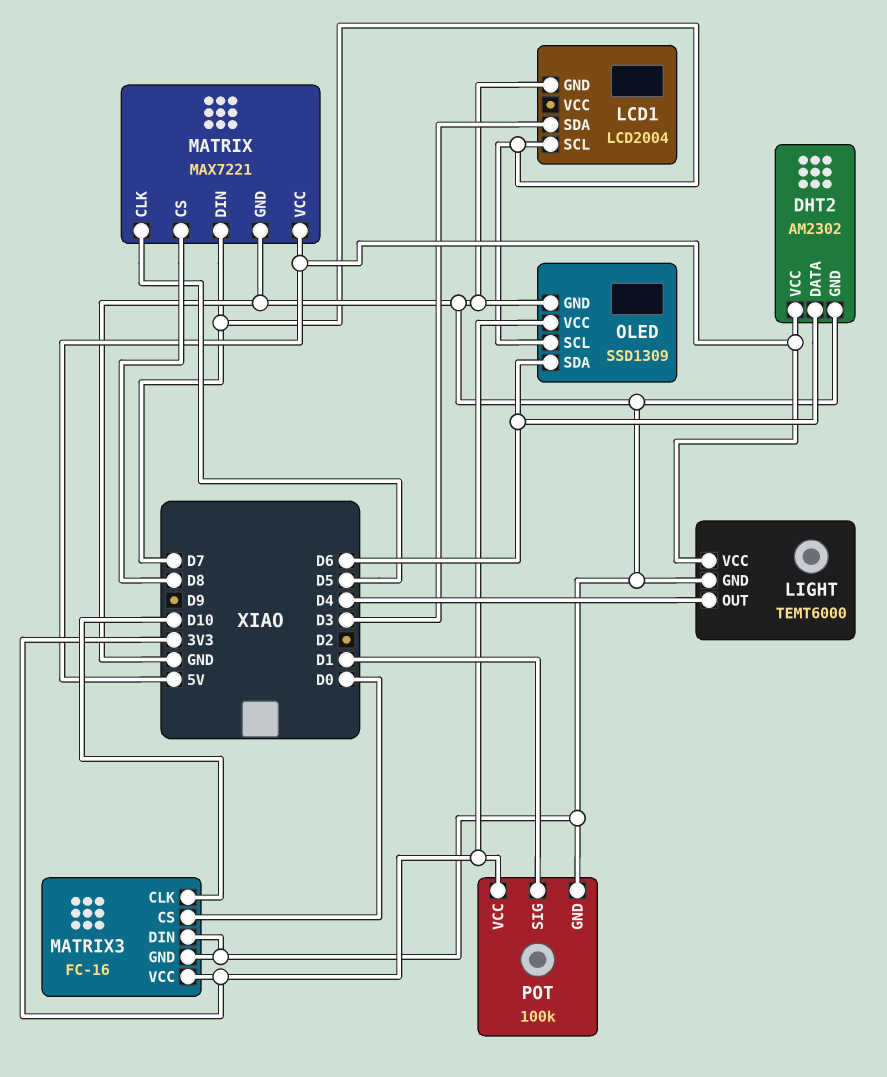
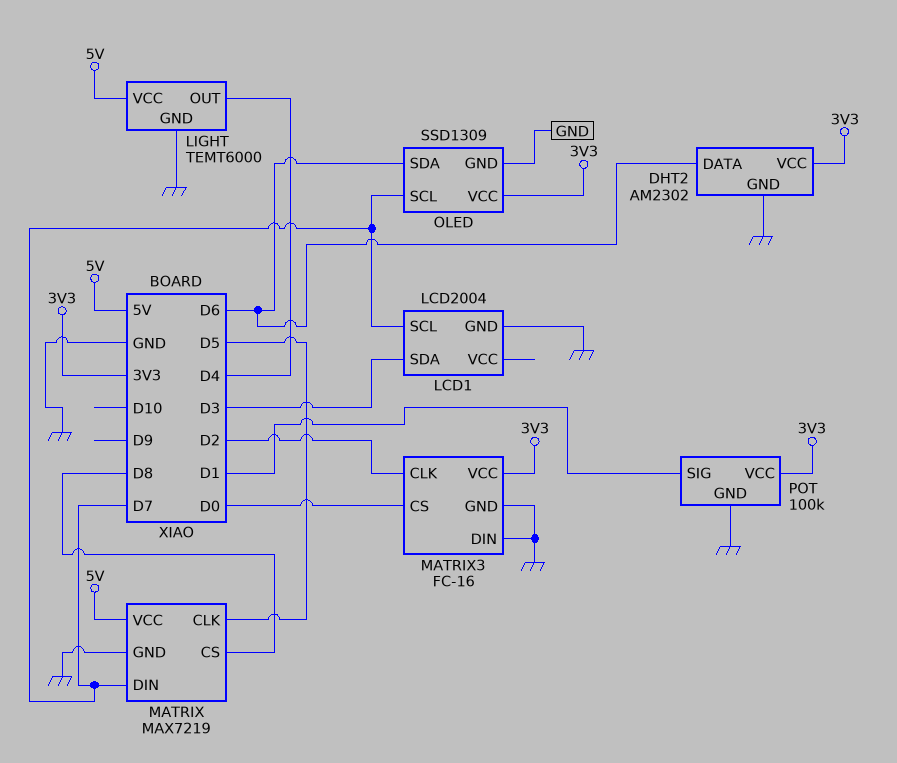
DHT2 pin VCC: 5V -> 3V3
MATRIX: MAX7221 -> MAX7219
MATRIX3 pin CLK: D10 -> D2

